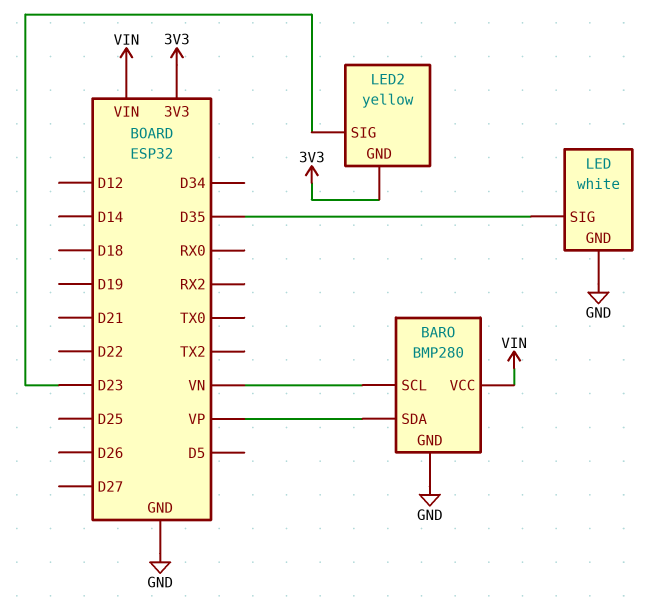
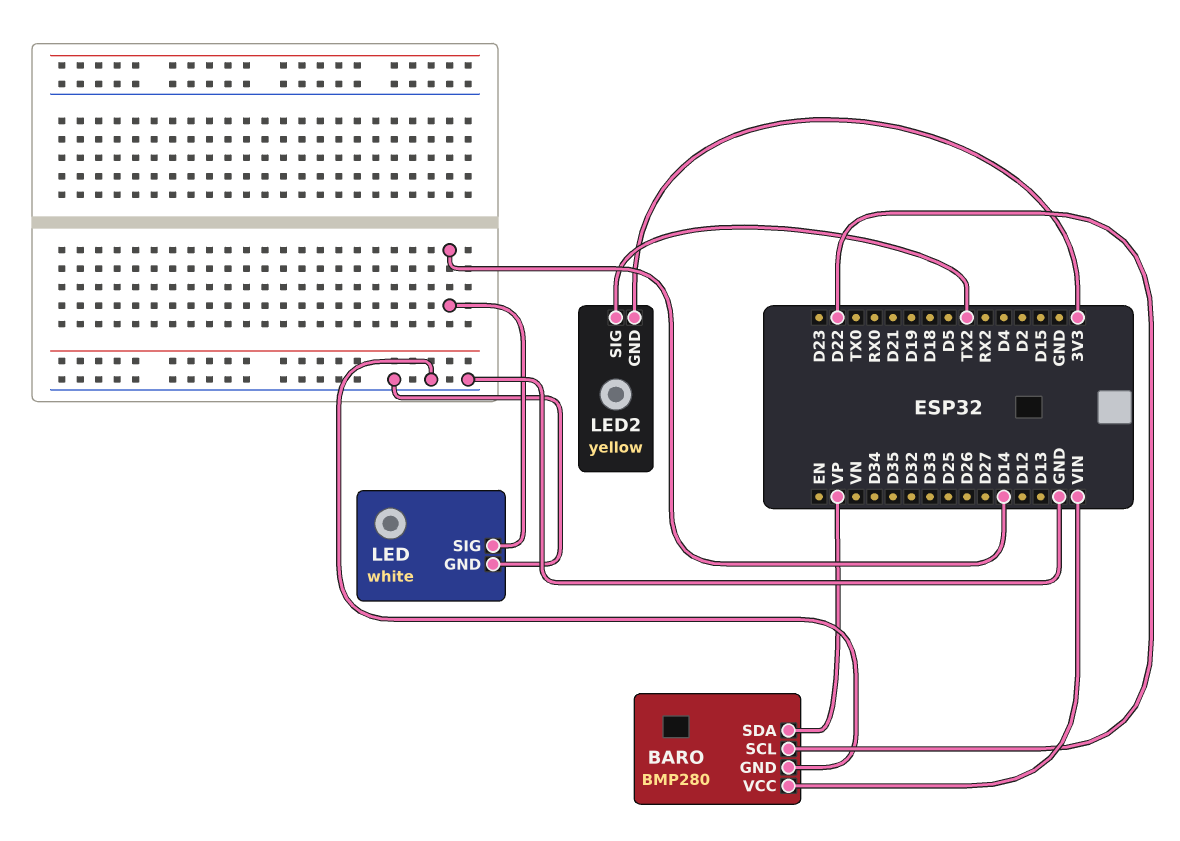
BARO pin SCL: VN -> D22
LED pin SIG: D35 -> D14
LED2 pin SIG: D23 -> TX2

